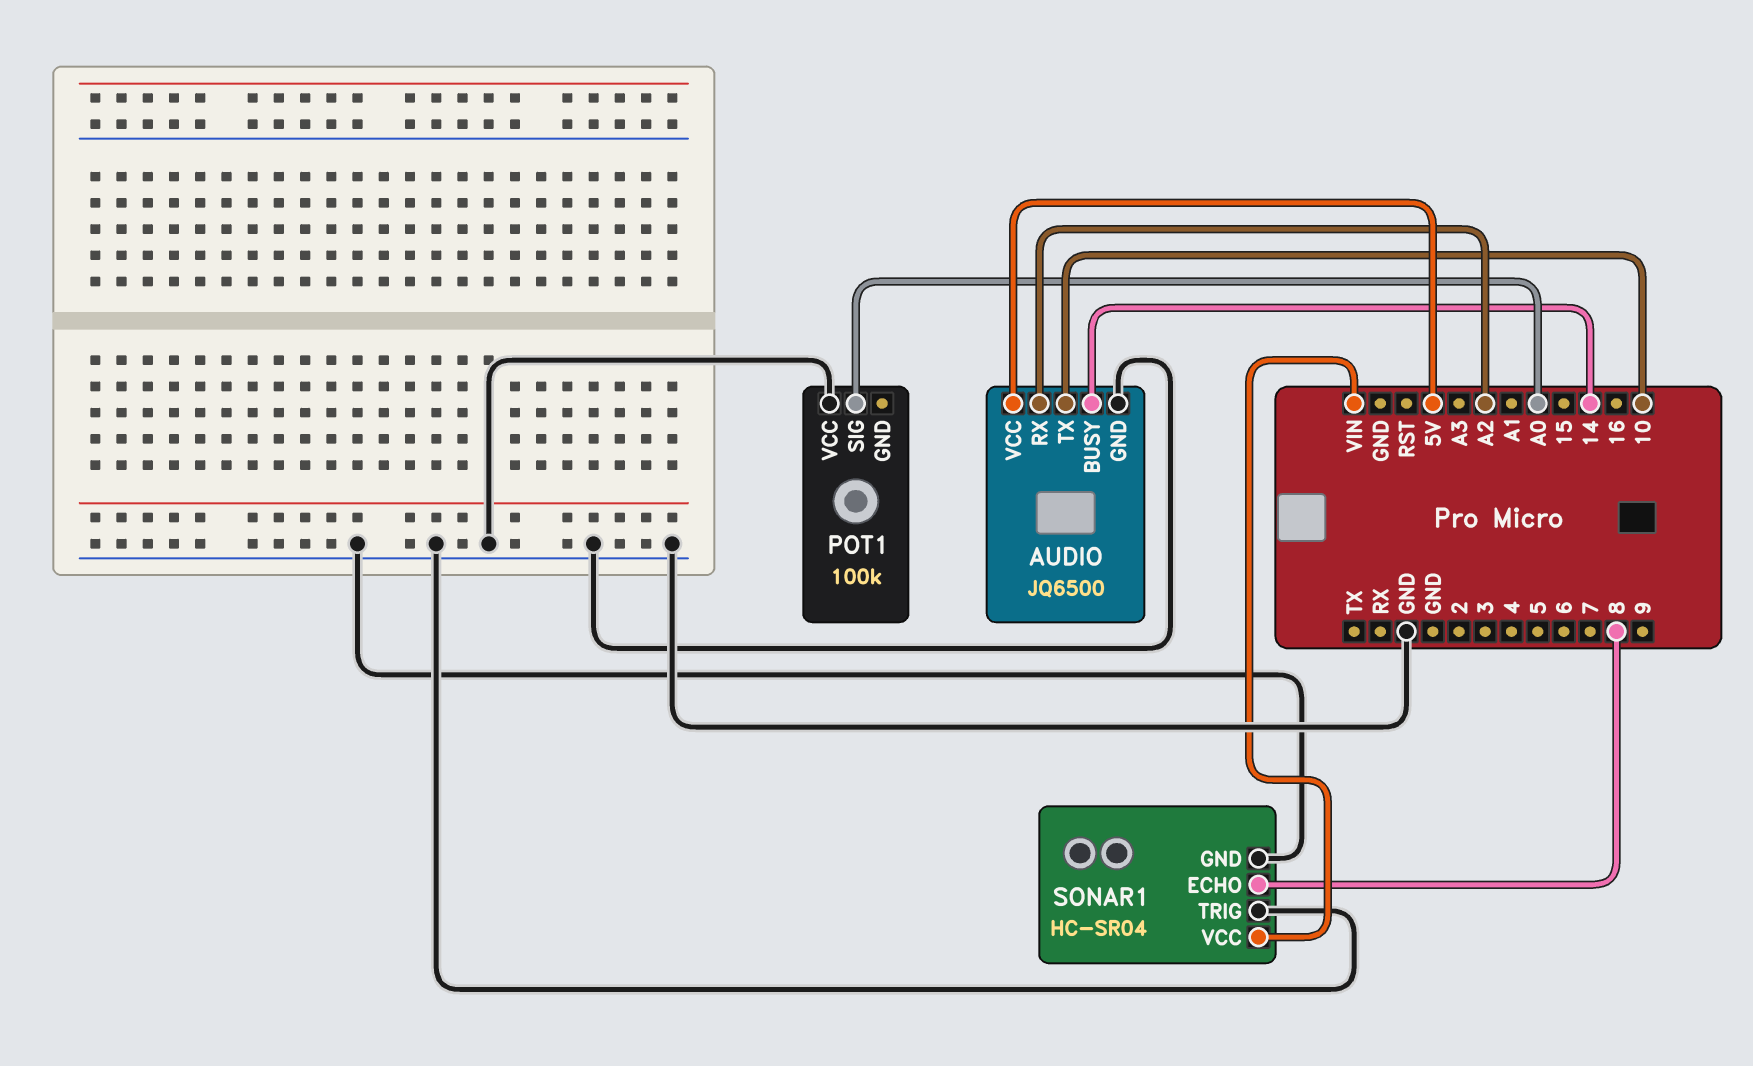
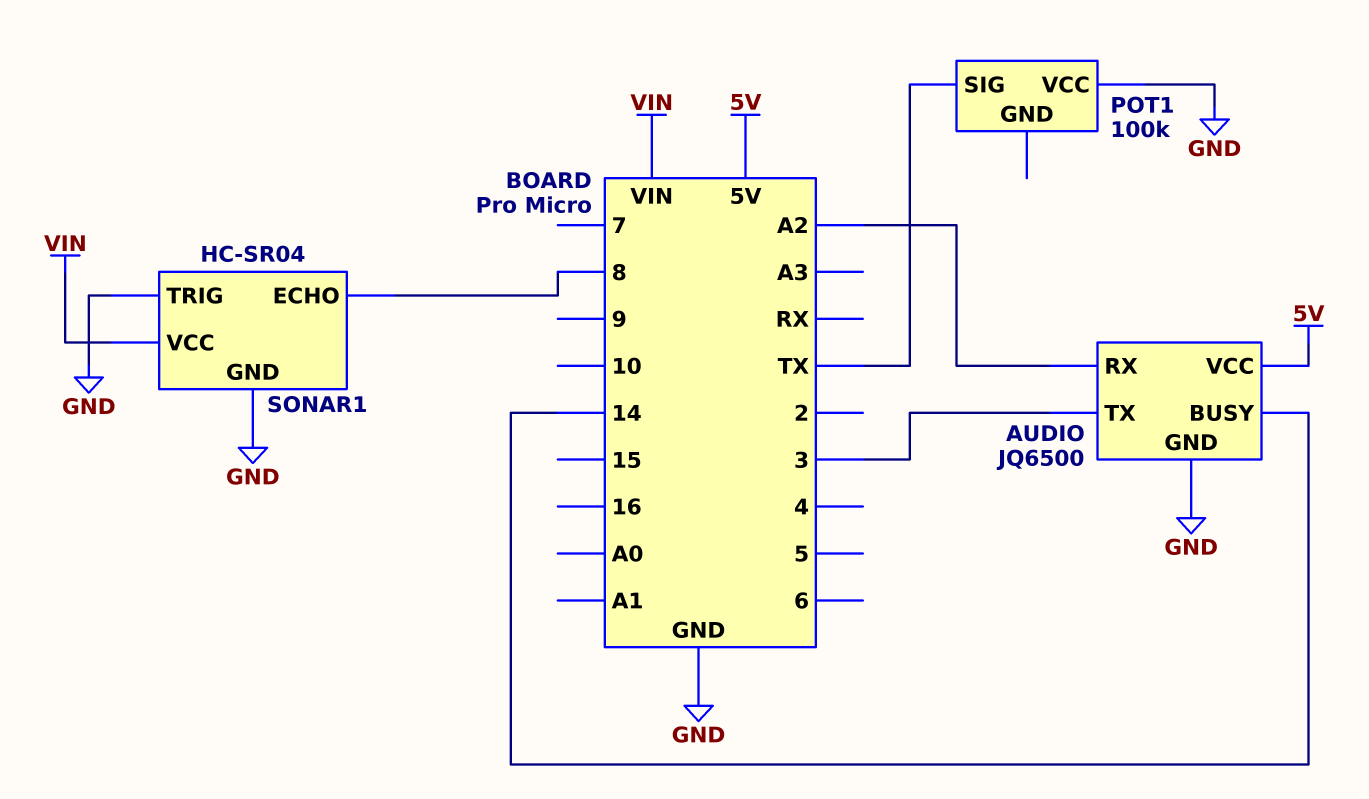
AUDIO pin TX: 10 -> 3
POT1 pin SIG: A0 -> TX

